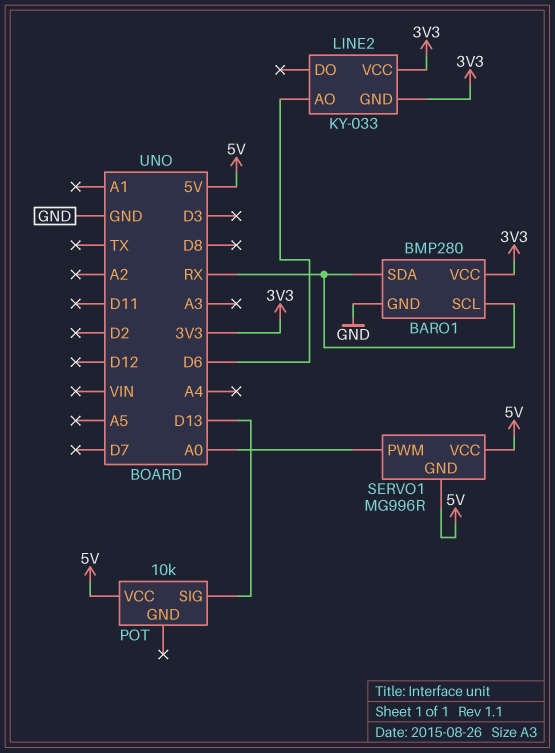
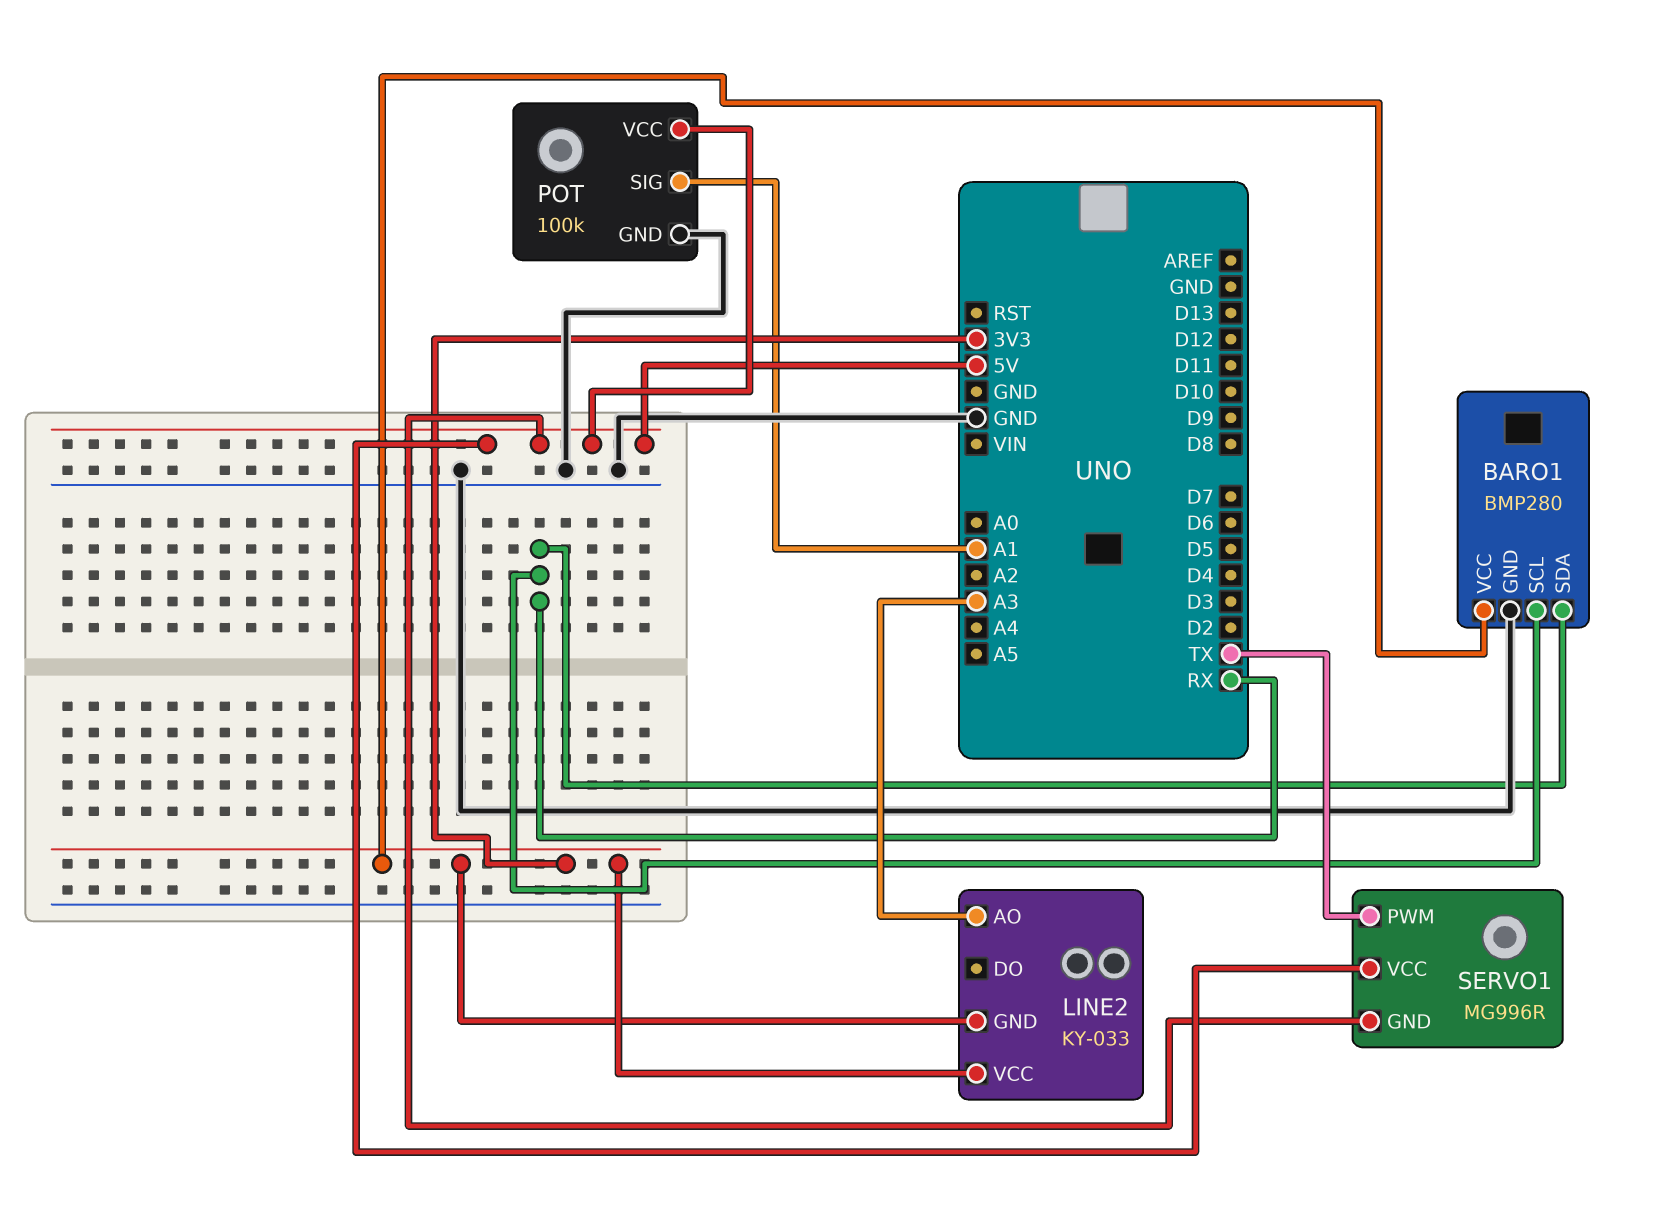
LINE2 pin AO: D6 -> A3
POT: 10k -> 100k
POT pin GND: none -> GND
POT pin SIG: D13 -> A1
SERVO1 pin PWM: A0 -> TX

